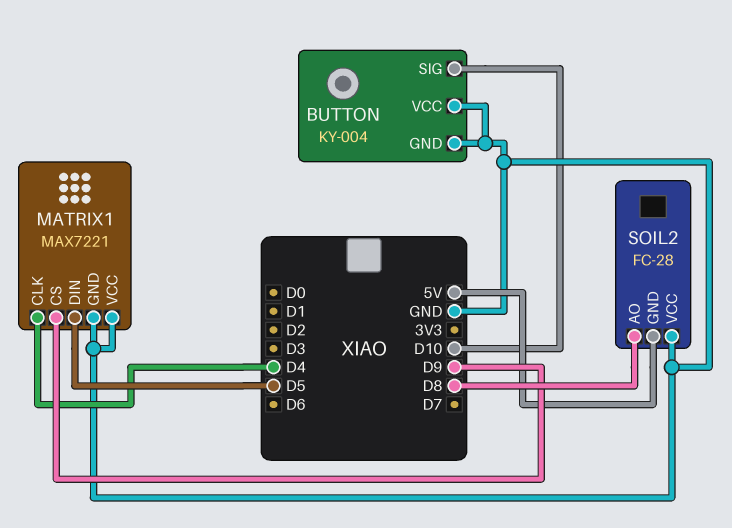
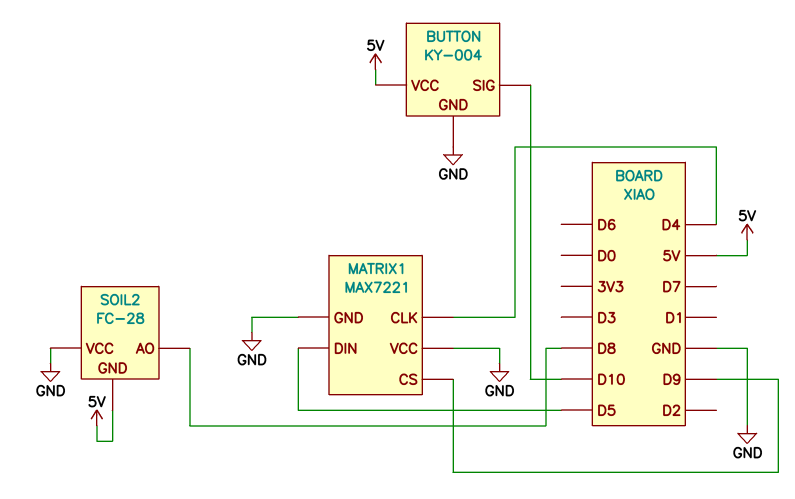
BUTTON pin VCC: GND -> 5V

